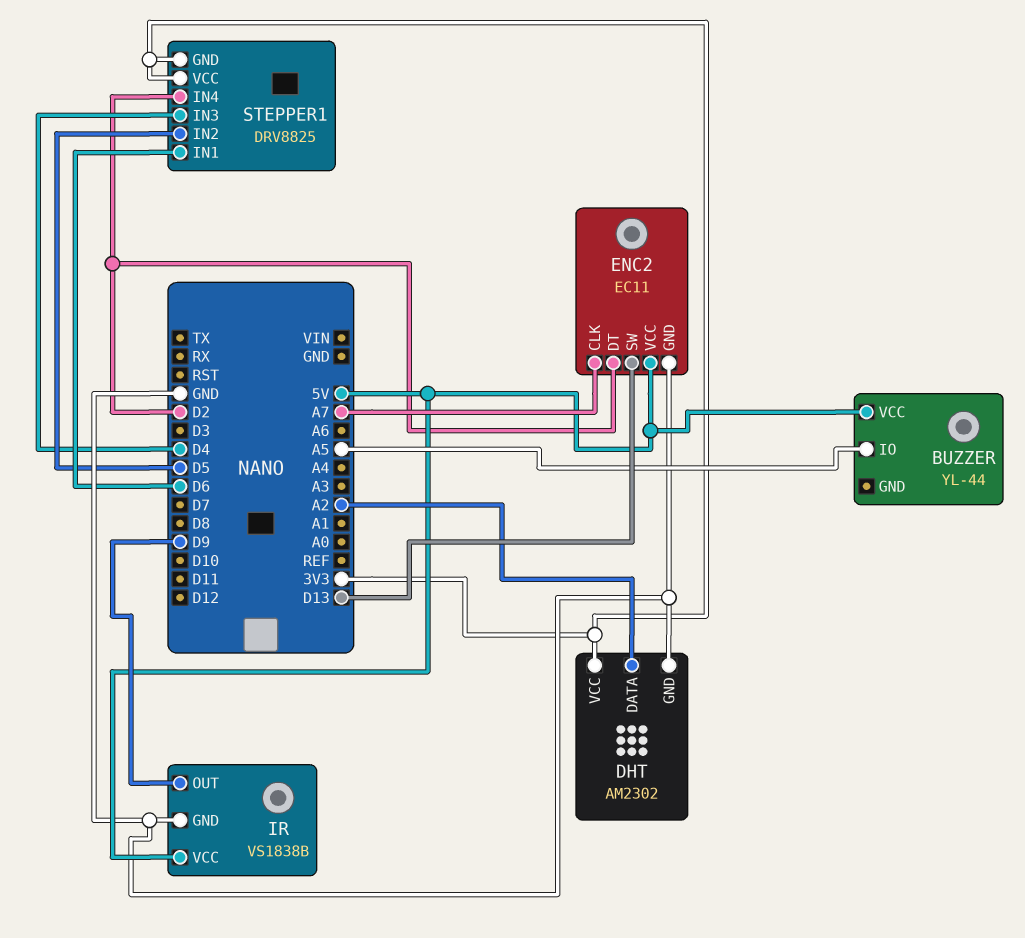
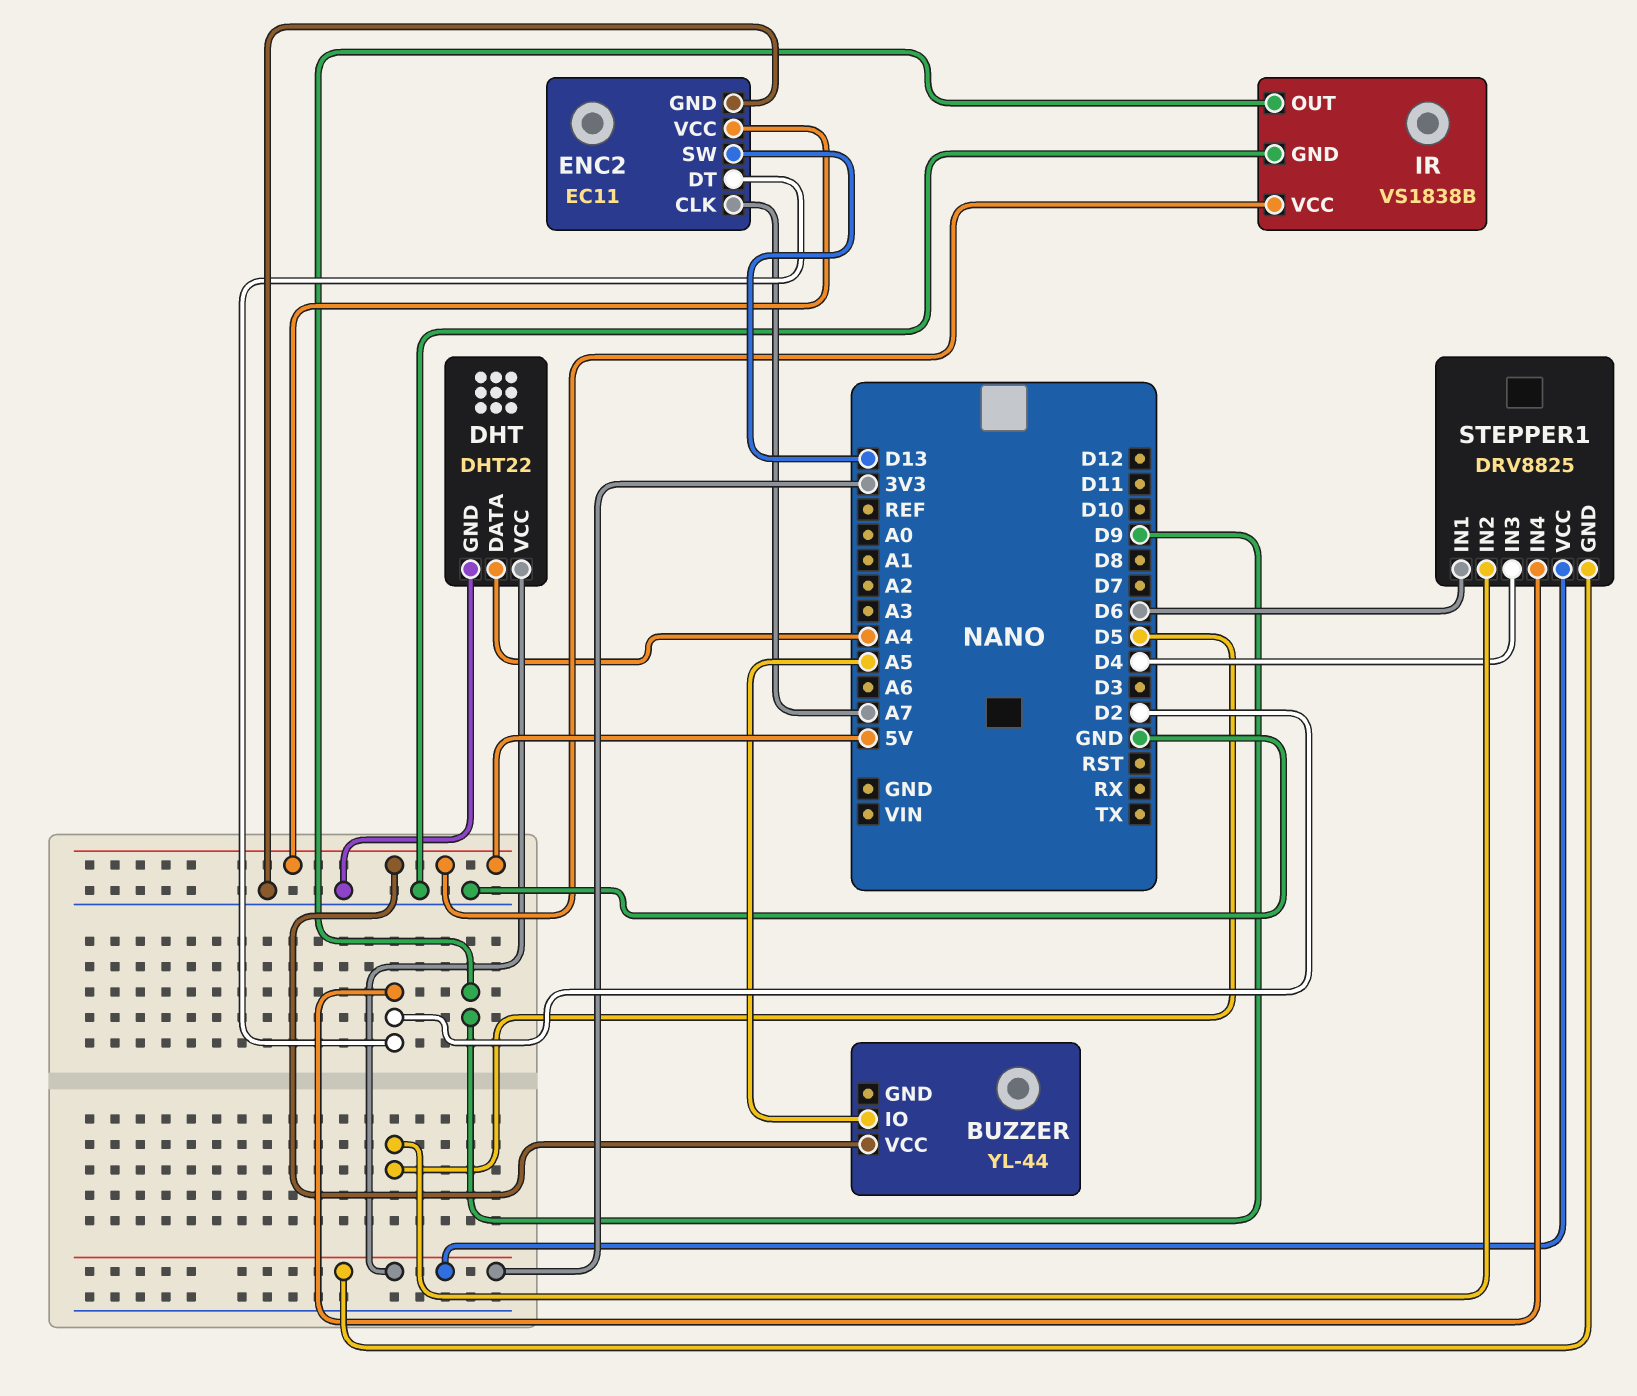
DHT: AM2302 -> DHT22
DHT pin DATA: A2 -> A4

